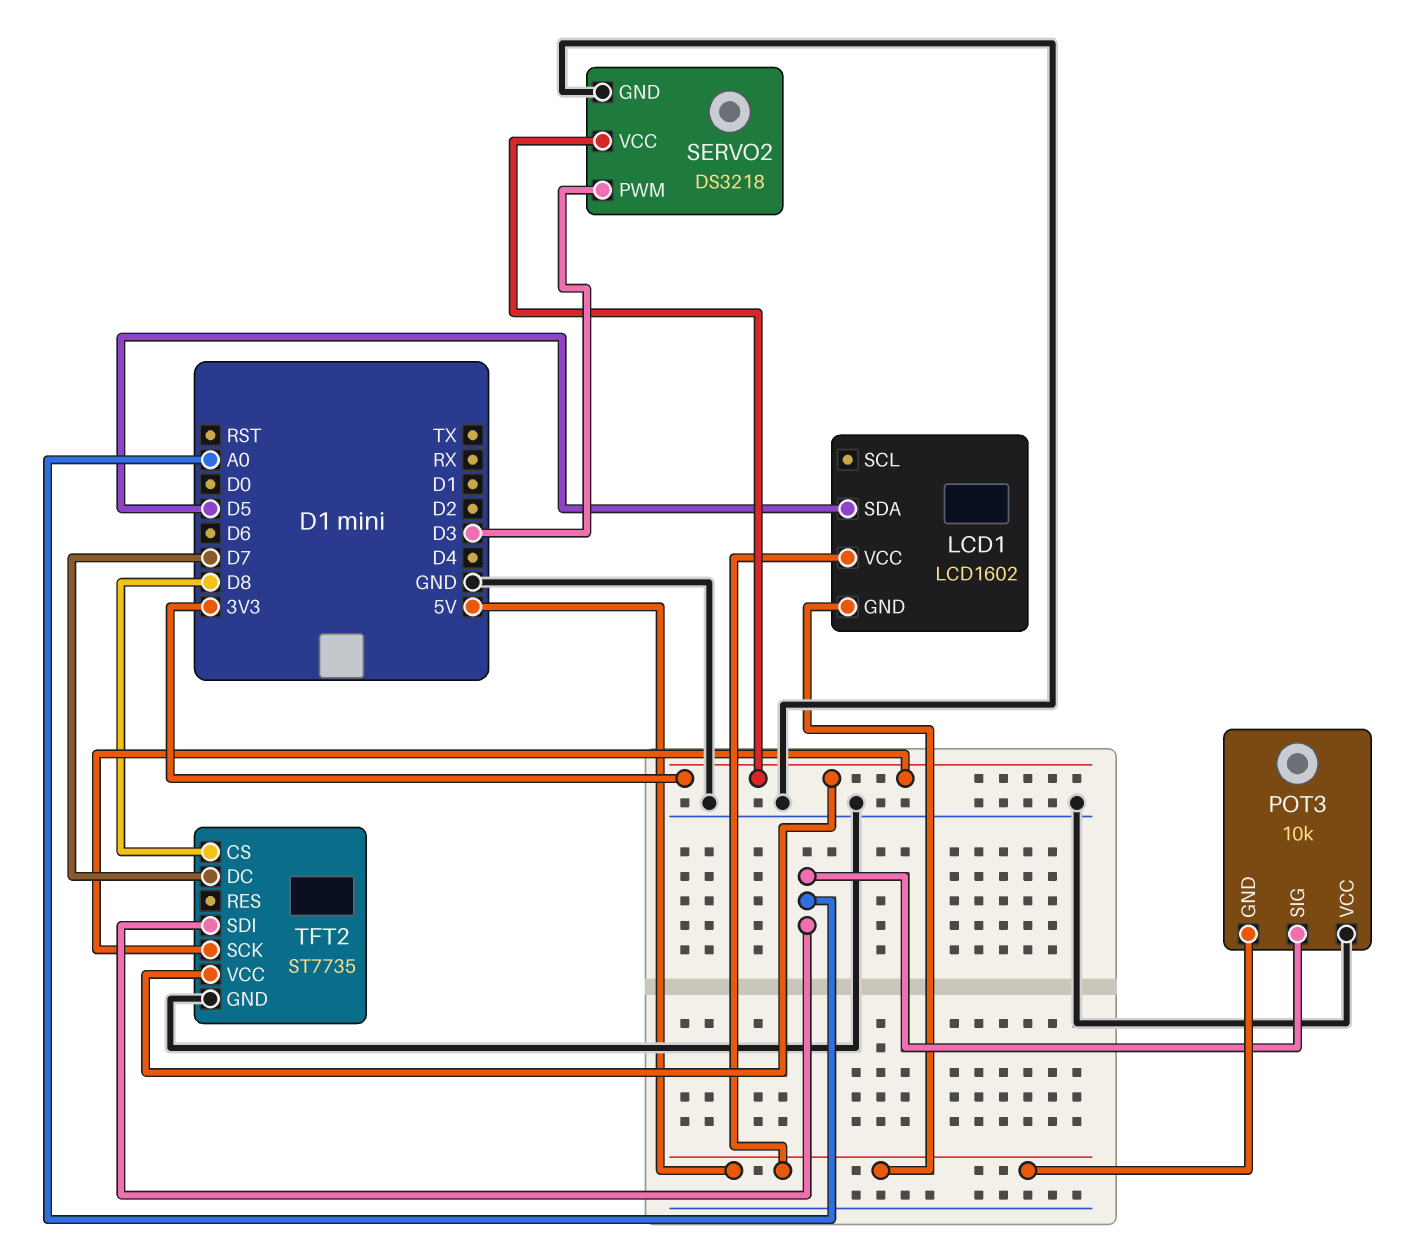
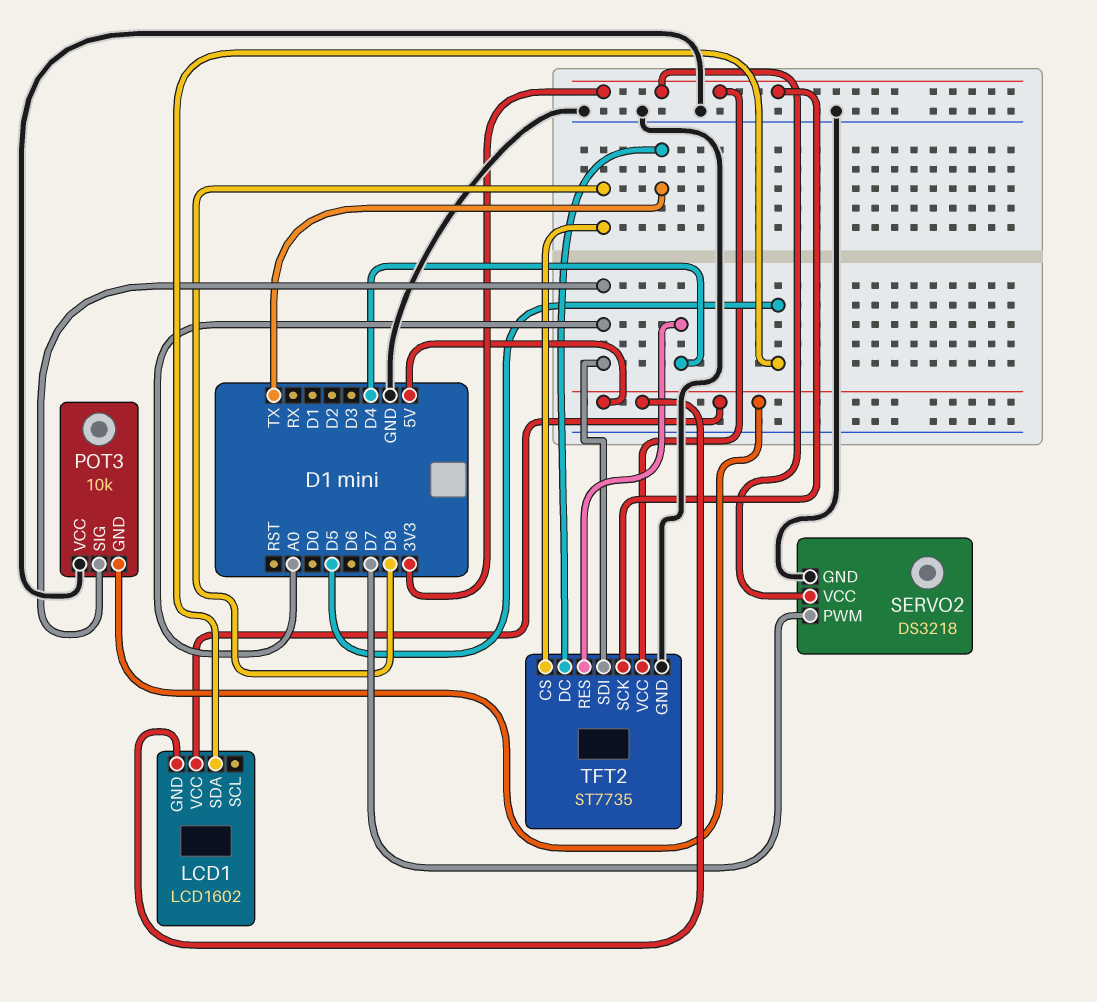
SERVO2 pin PWM: D3 -> D7
TFT2 pin DC: D7 -> TX
TFT2 pin RES: none -> D4

